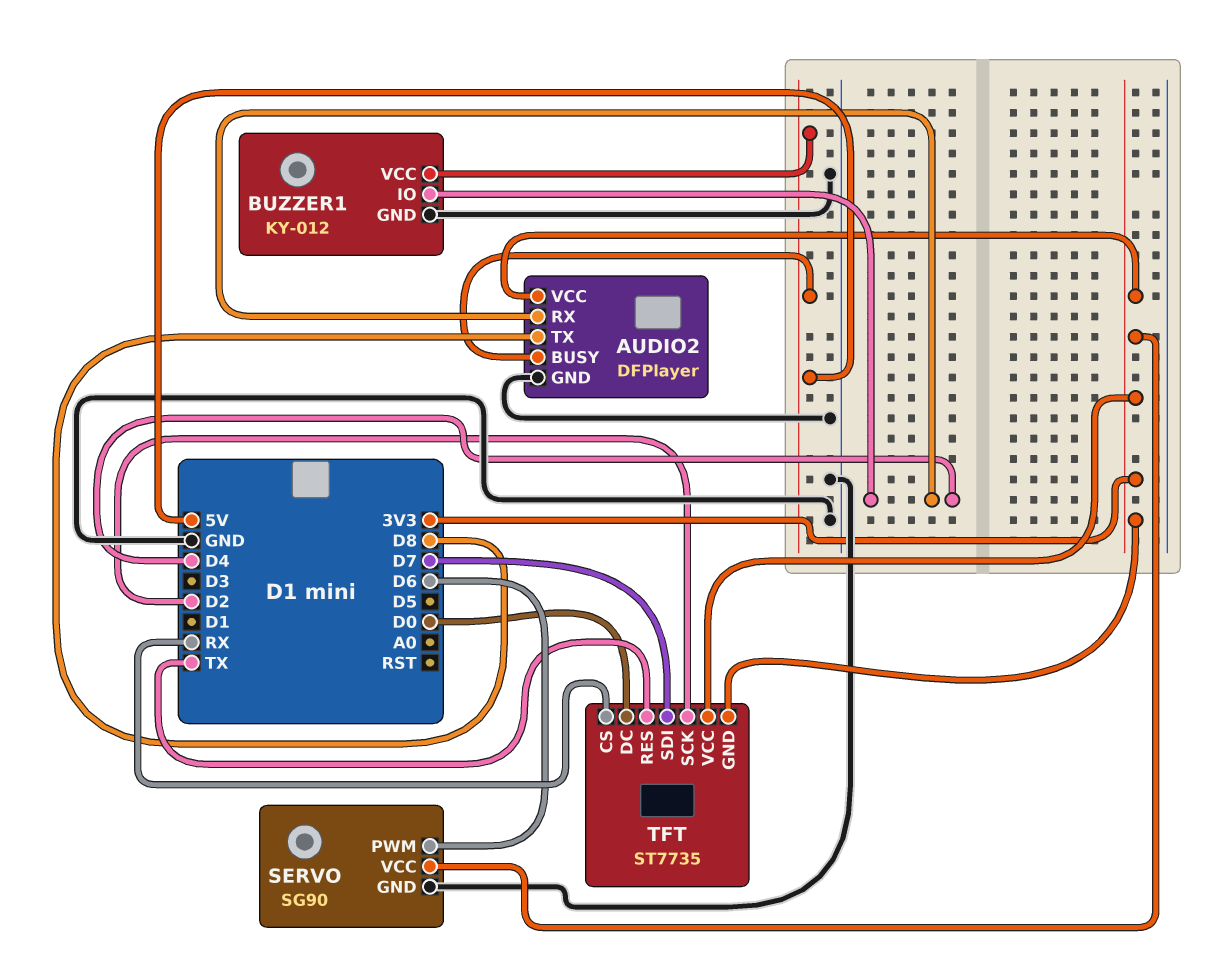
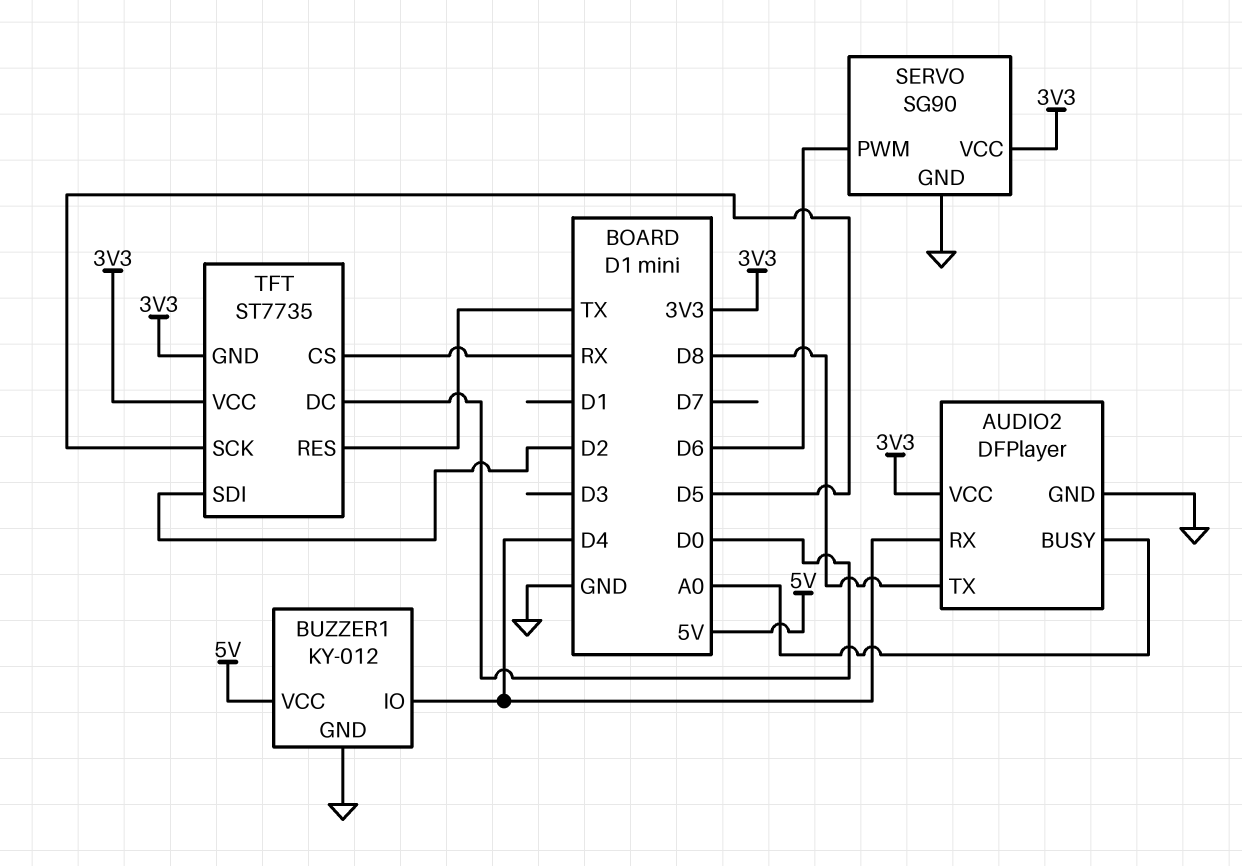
AUDIO2 pin BUSY: 5V -> A0
TFT pin SCK: D2 -> D5
TFT pin SDI: D7 -> D2

